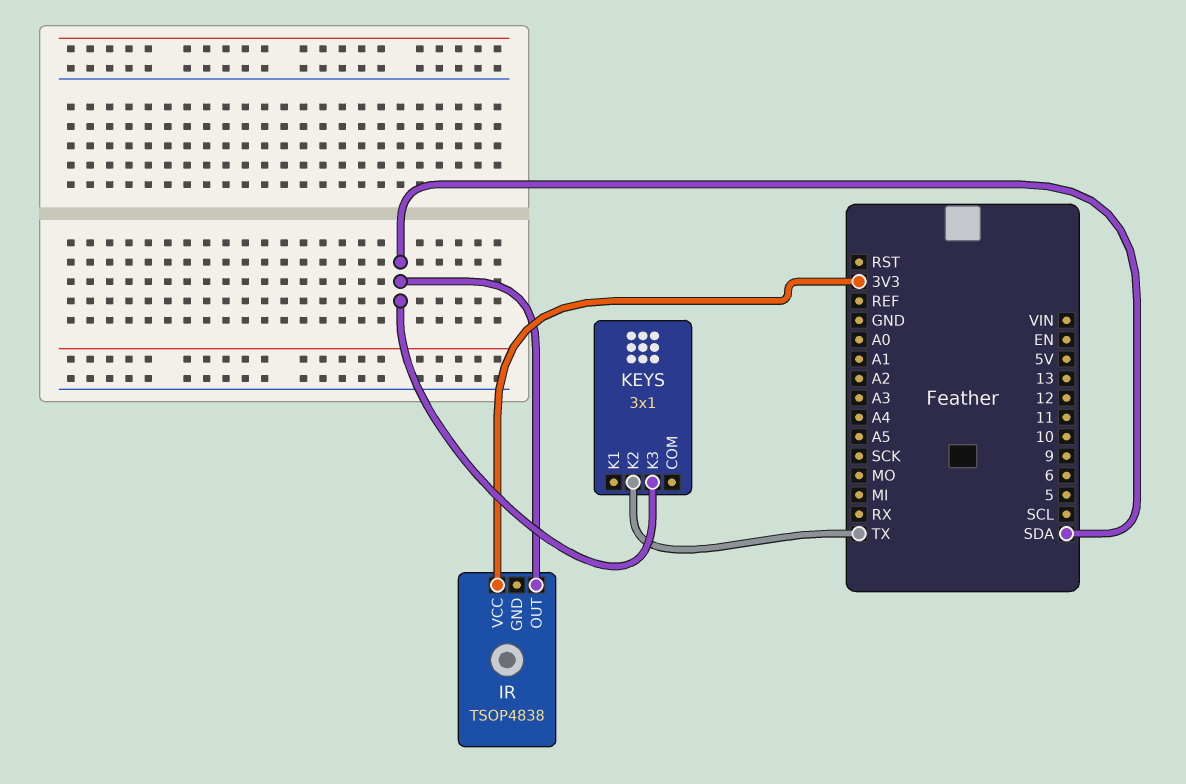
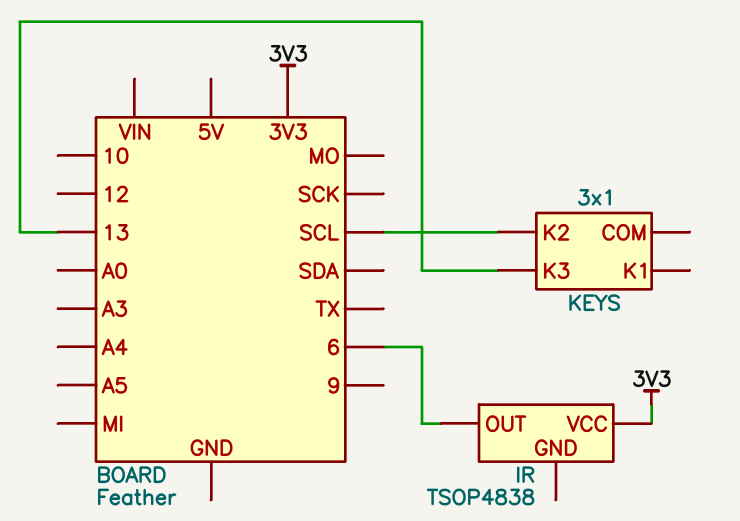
IR pin OUT: SDA -> 6
KEYS pin K2: TX -> SCL
KEYS pin K3: SDA -> 13

